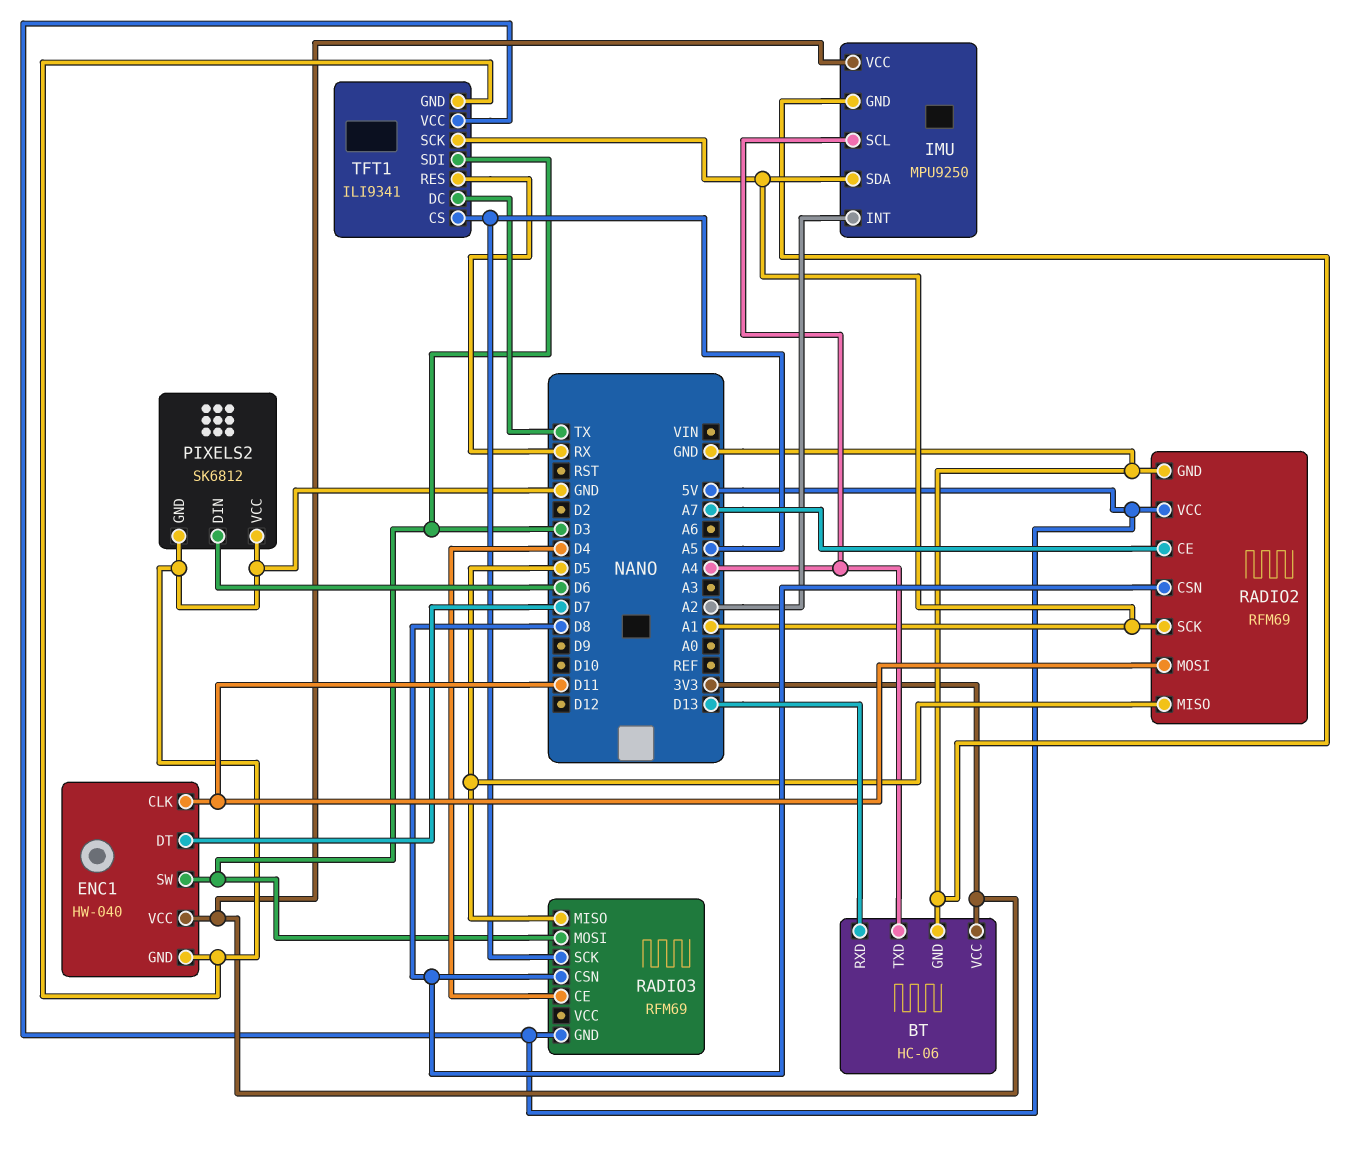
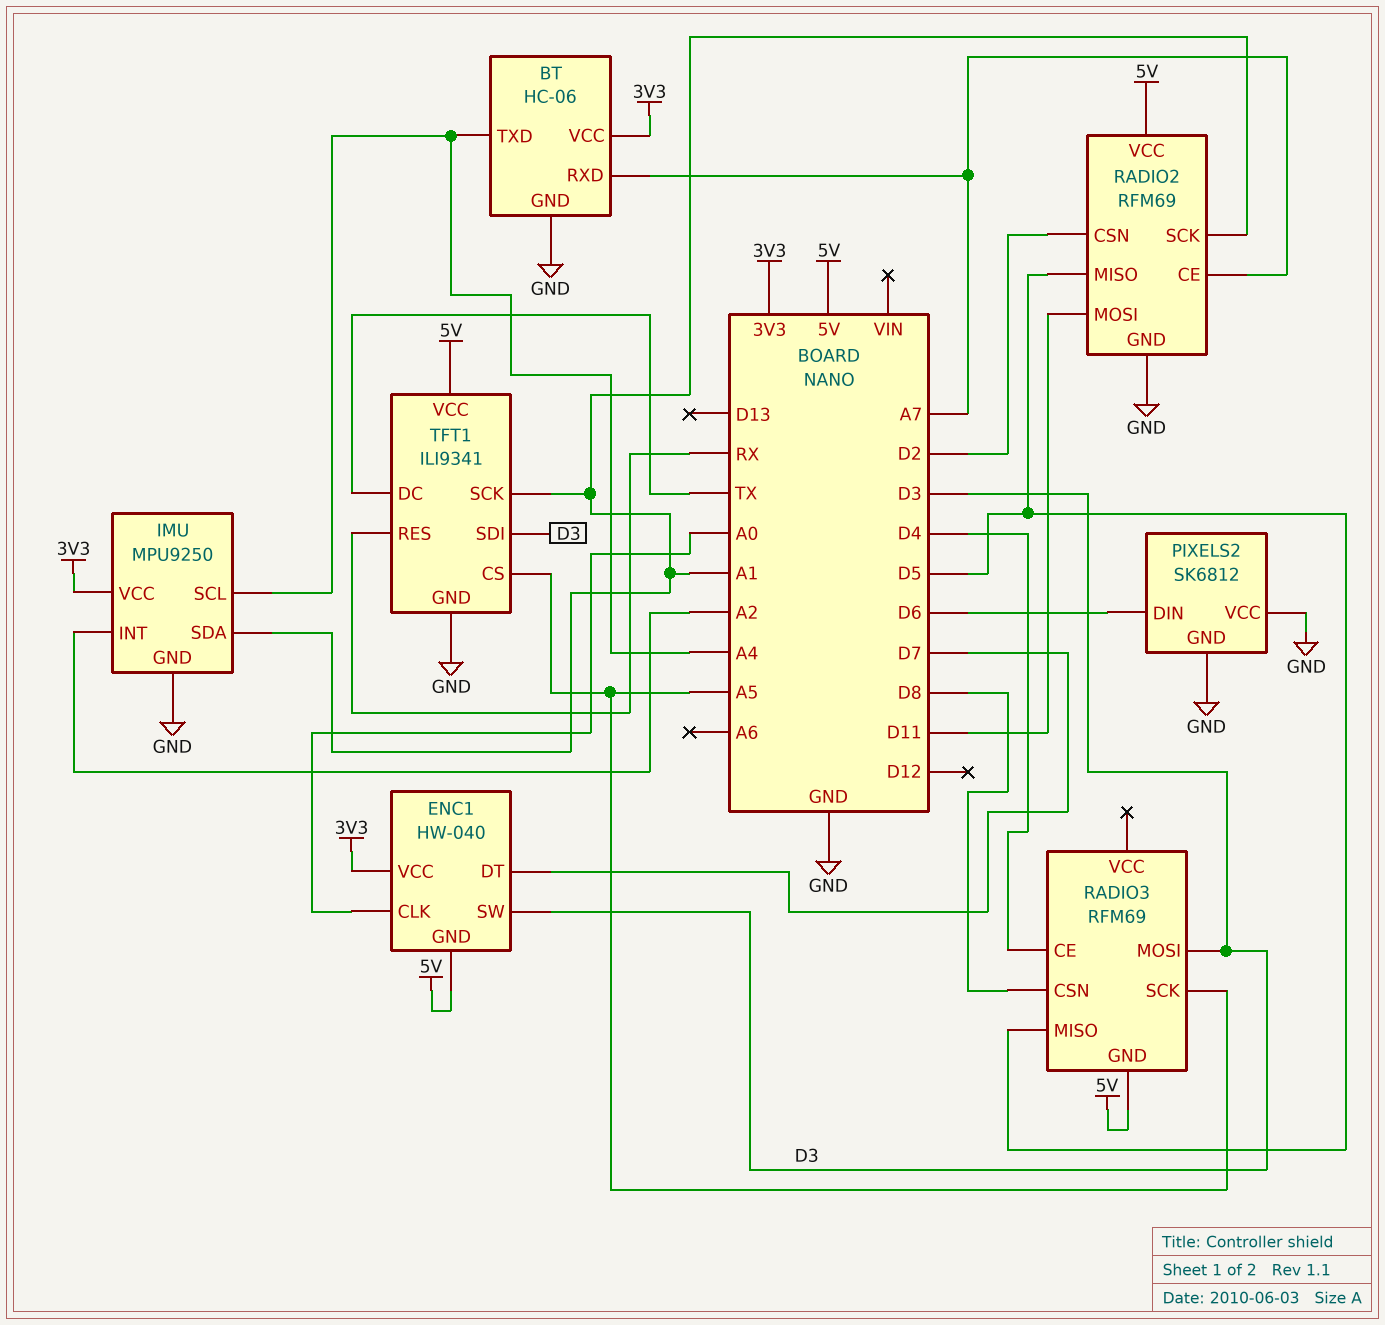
BT pin RXD: D13 -> A7
ENC1 pin CLK: D11 -> A0
ENC1 pin GND: GND -> 5V
RADIO2 pin CSN: D8 -> D2

